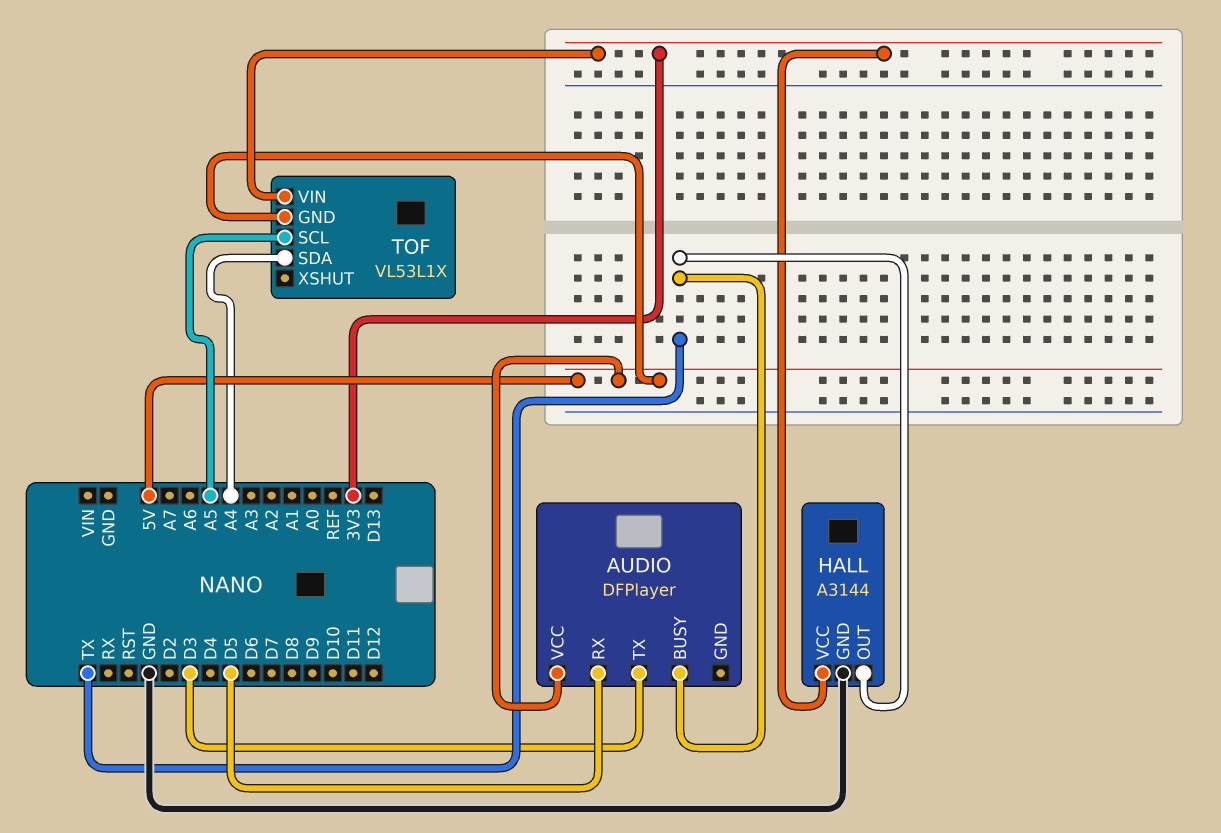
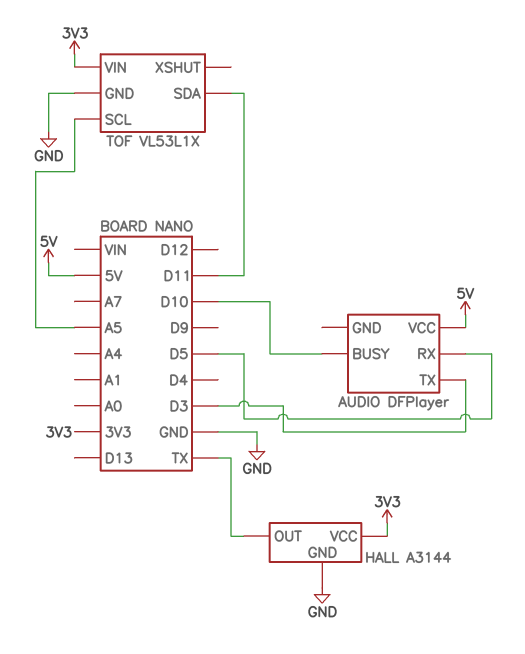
AUDIO pin BUSY: TX -> D10
TOF pin GND: 5V -> GND
TOF pin SDA: A4 -> D11

